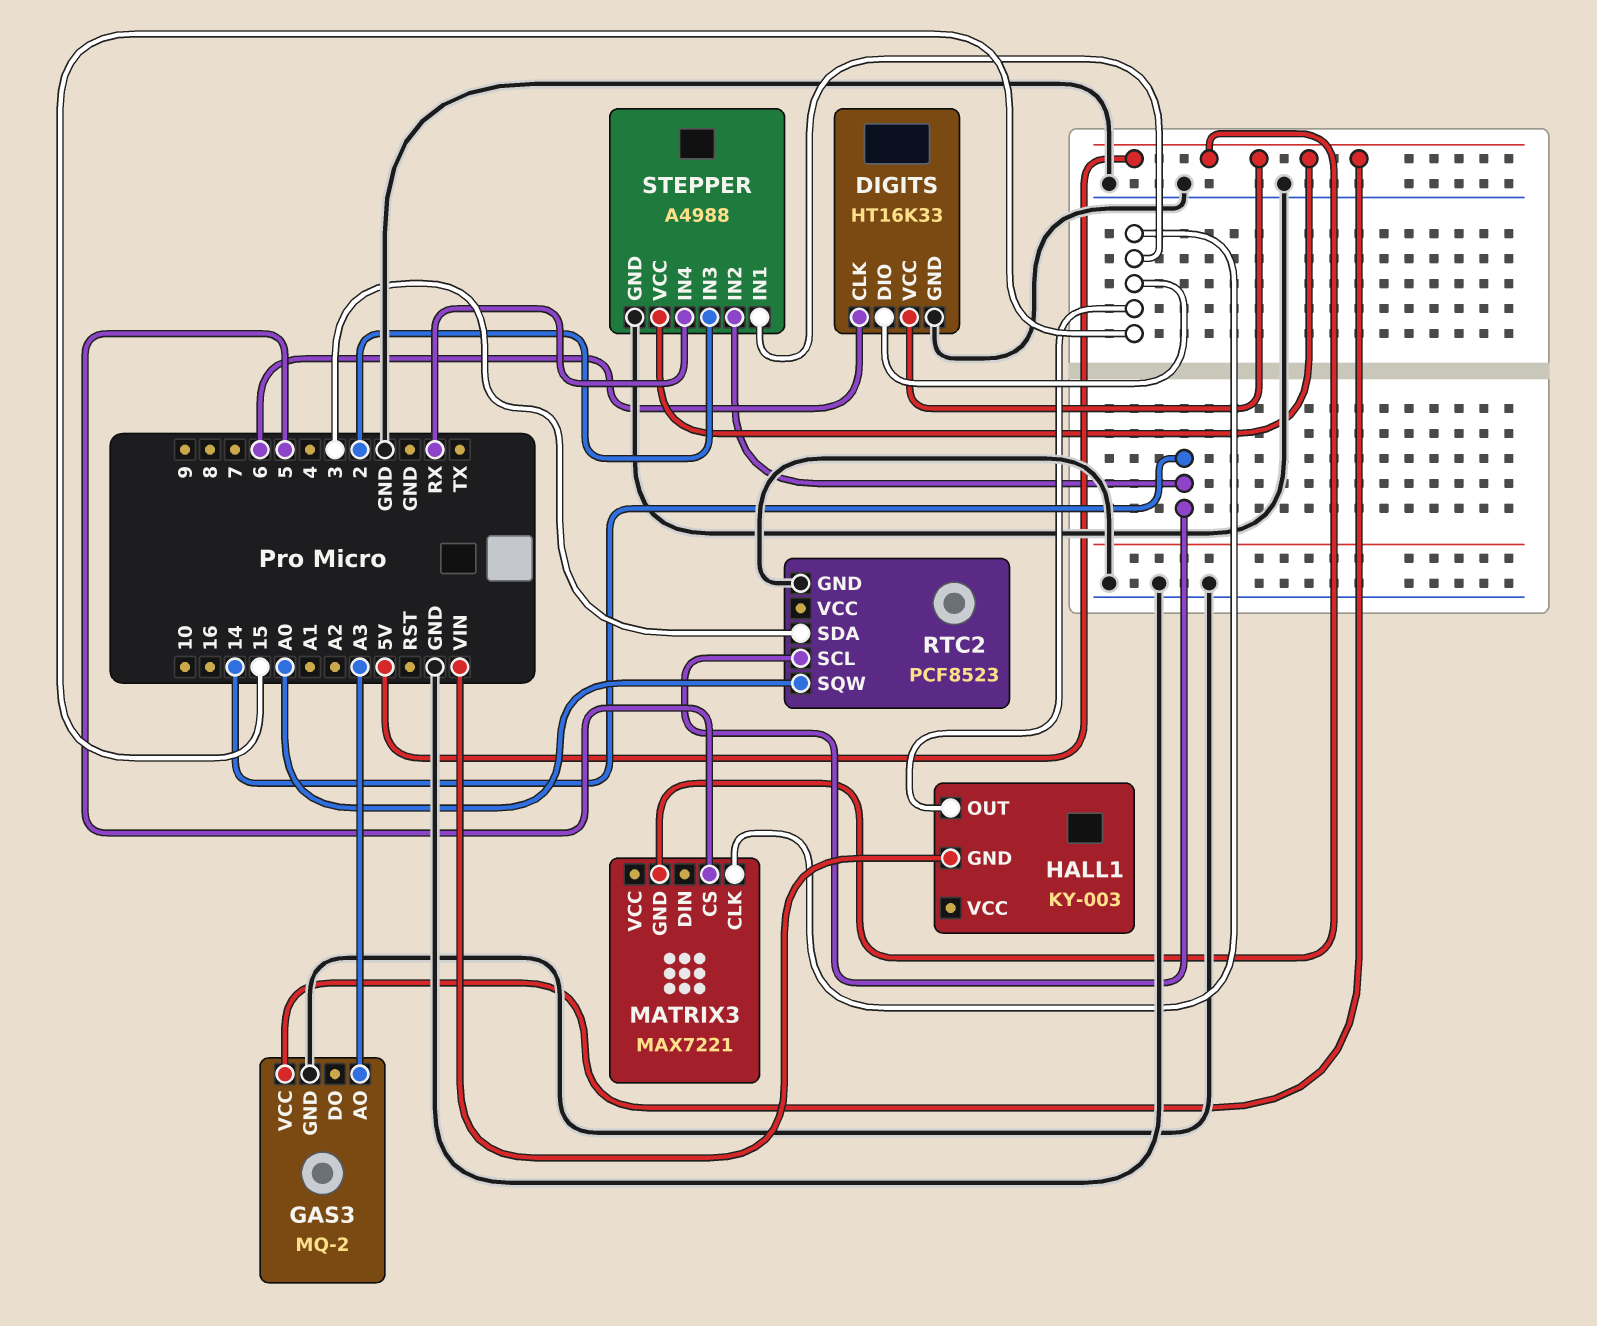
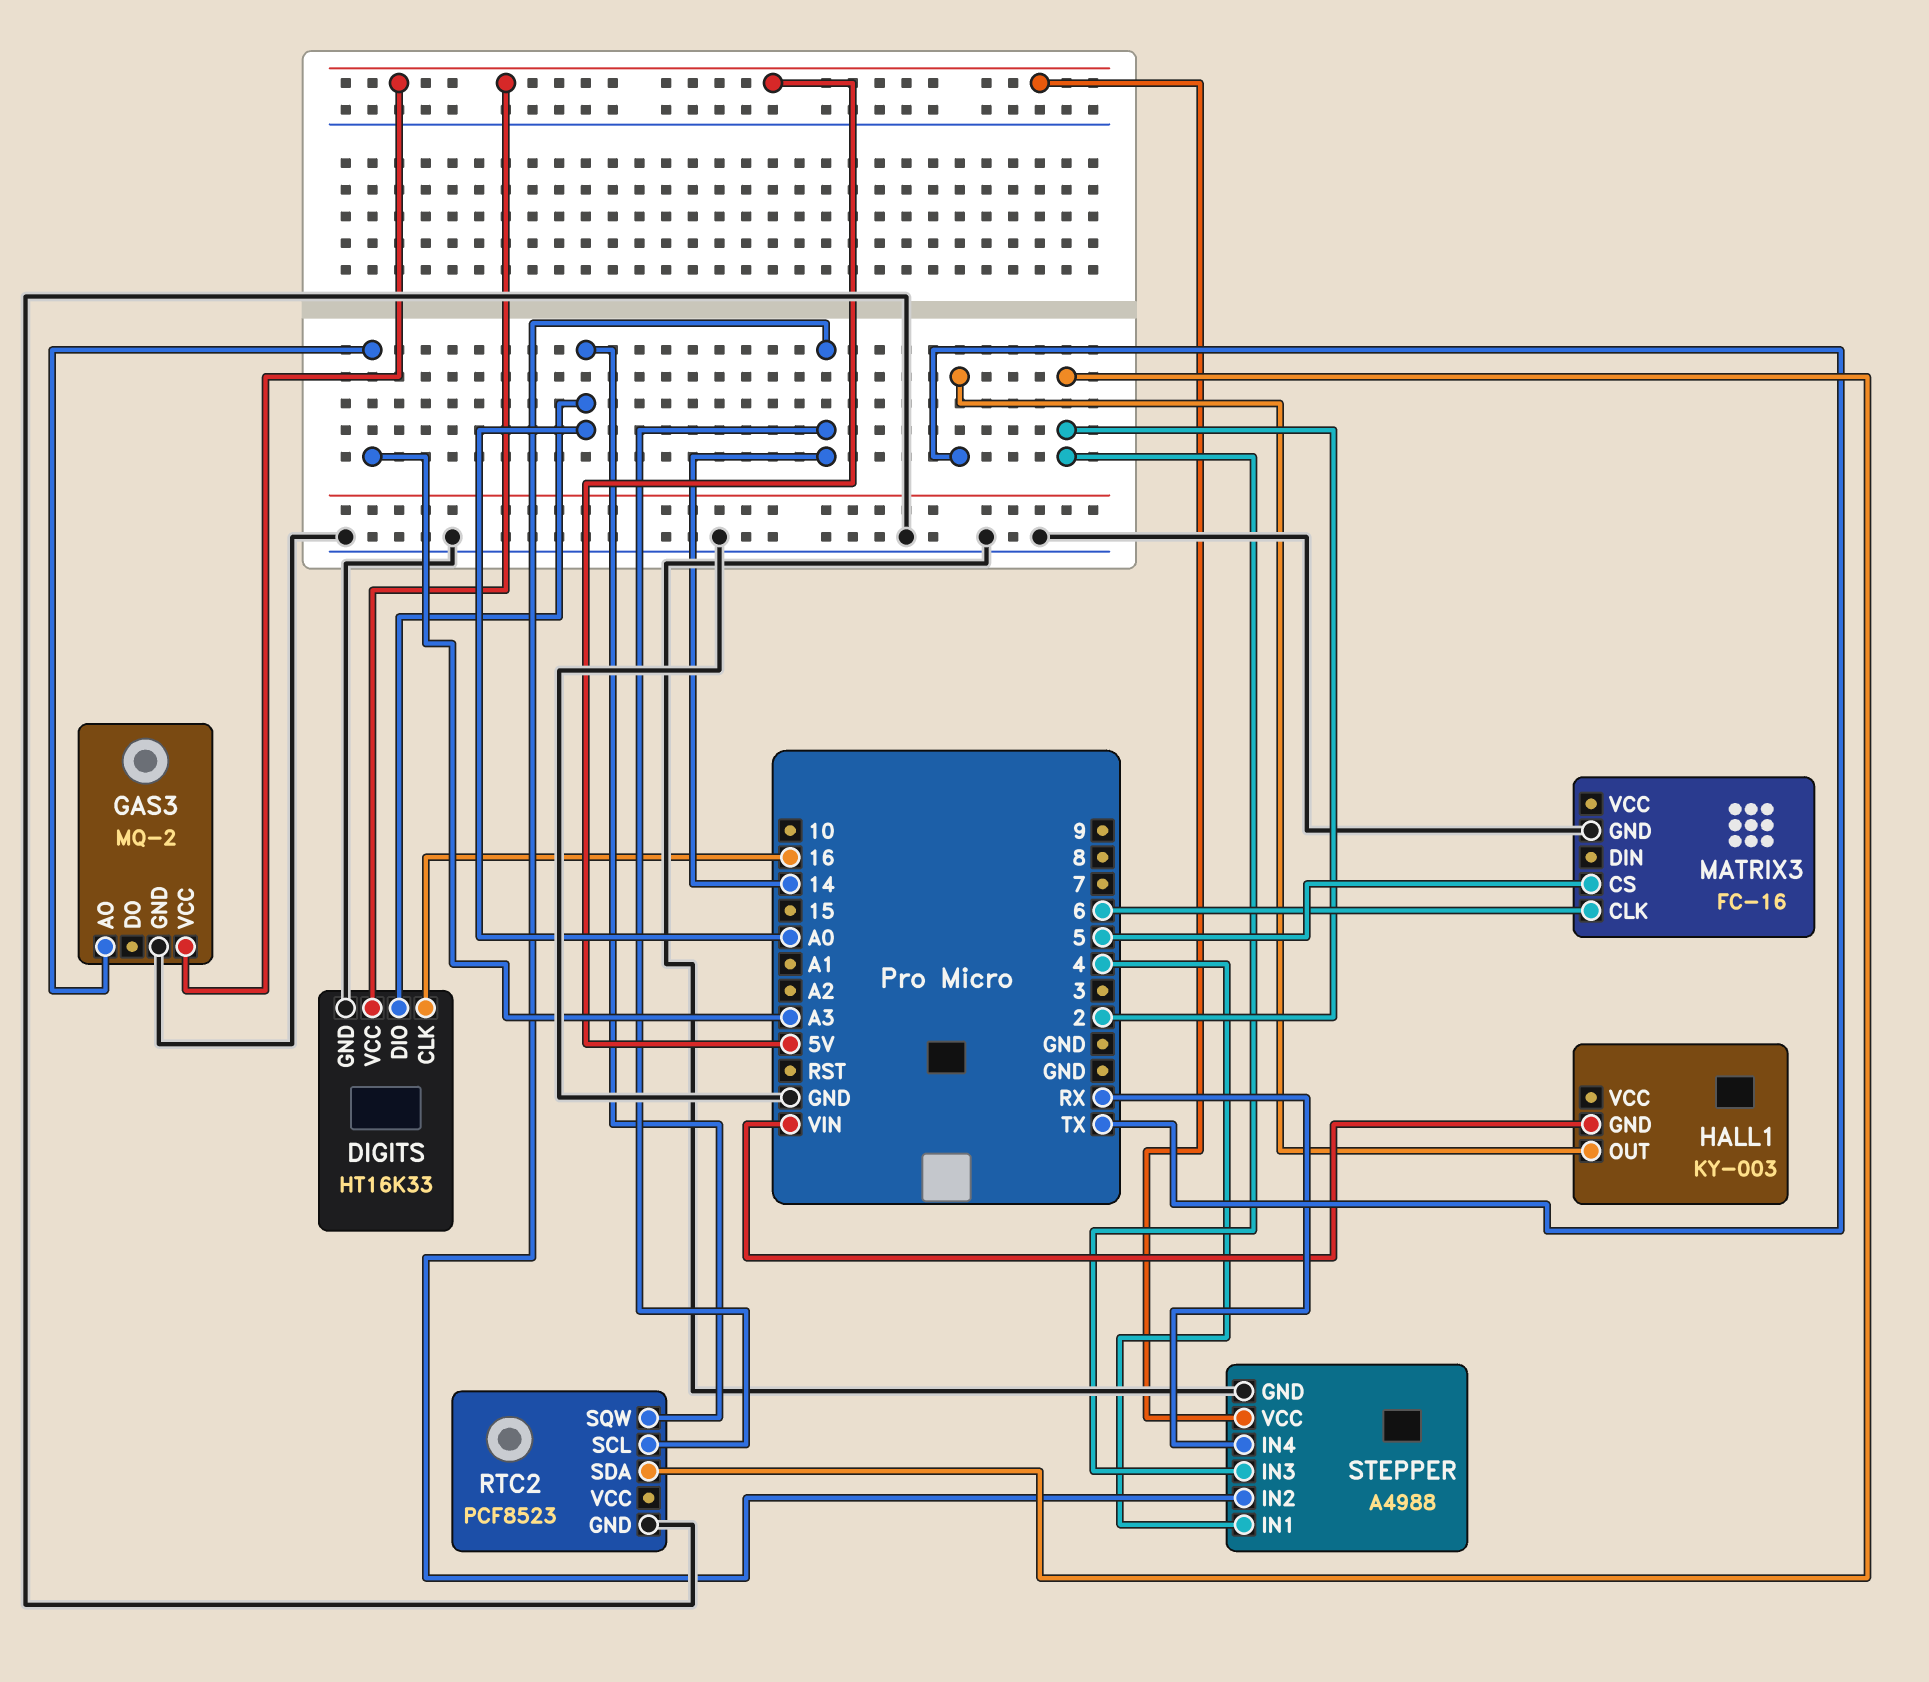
DIGITS pin CLK: 6 -> 16
DIGITS pin DIO: 15 -> A0
HALL1 pin OUT: 15 -> TX
MATRIX3: MAX7221 -> FC-16
MATRIX3 pin CLK: 15 -> 6
MATRIX3 pin GND: 5V -> GND
RTC2 pin SDA: 3 -> 2
STEPPER pin IN1: 15 -> 4

